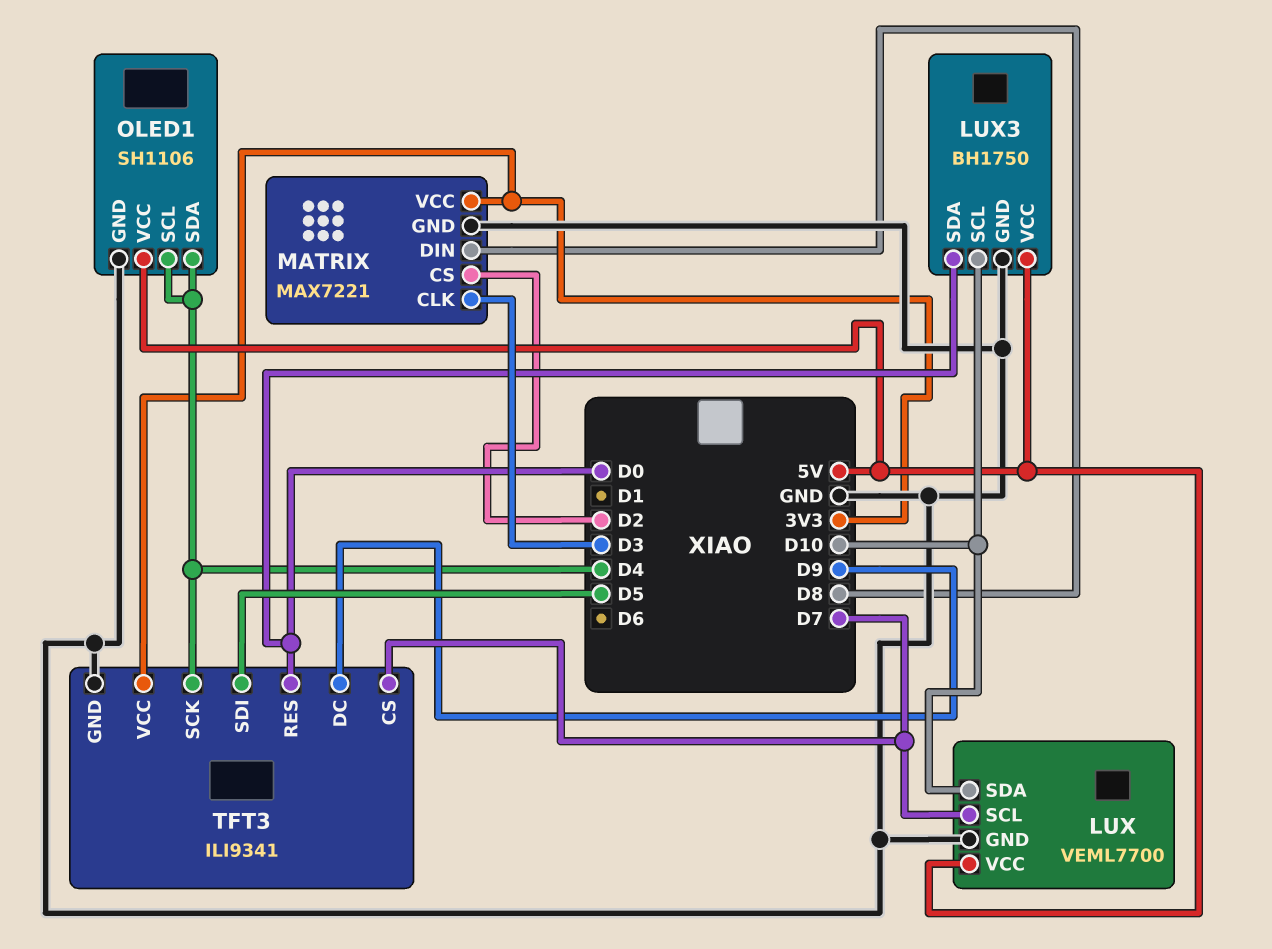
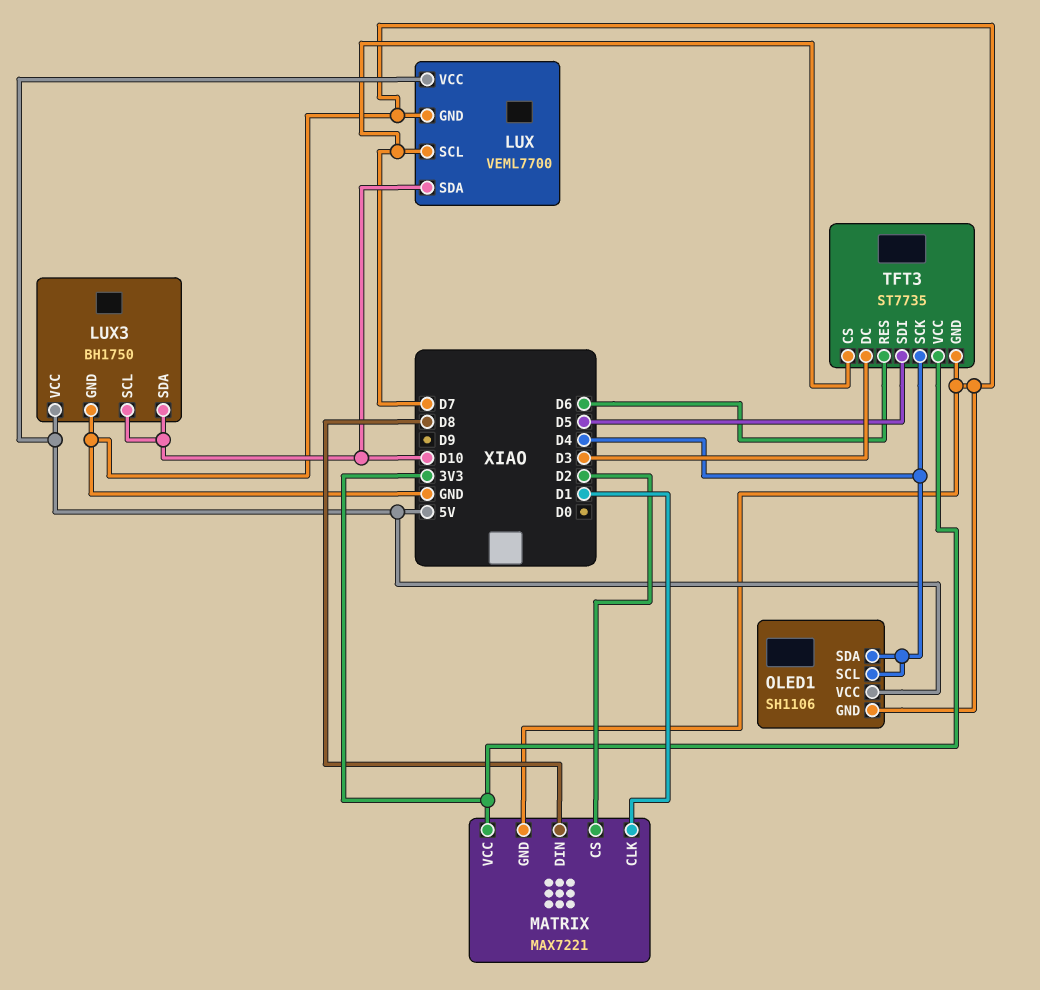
LUX3 pin SDA: D0 -> D10
MATRIX pin CLK: D3 -> D1
TFT3: ILI9341 -> ST7735
TFT3 pin DC: D9 -> D3
TFT3 pin RES: D0 -> D6

